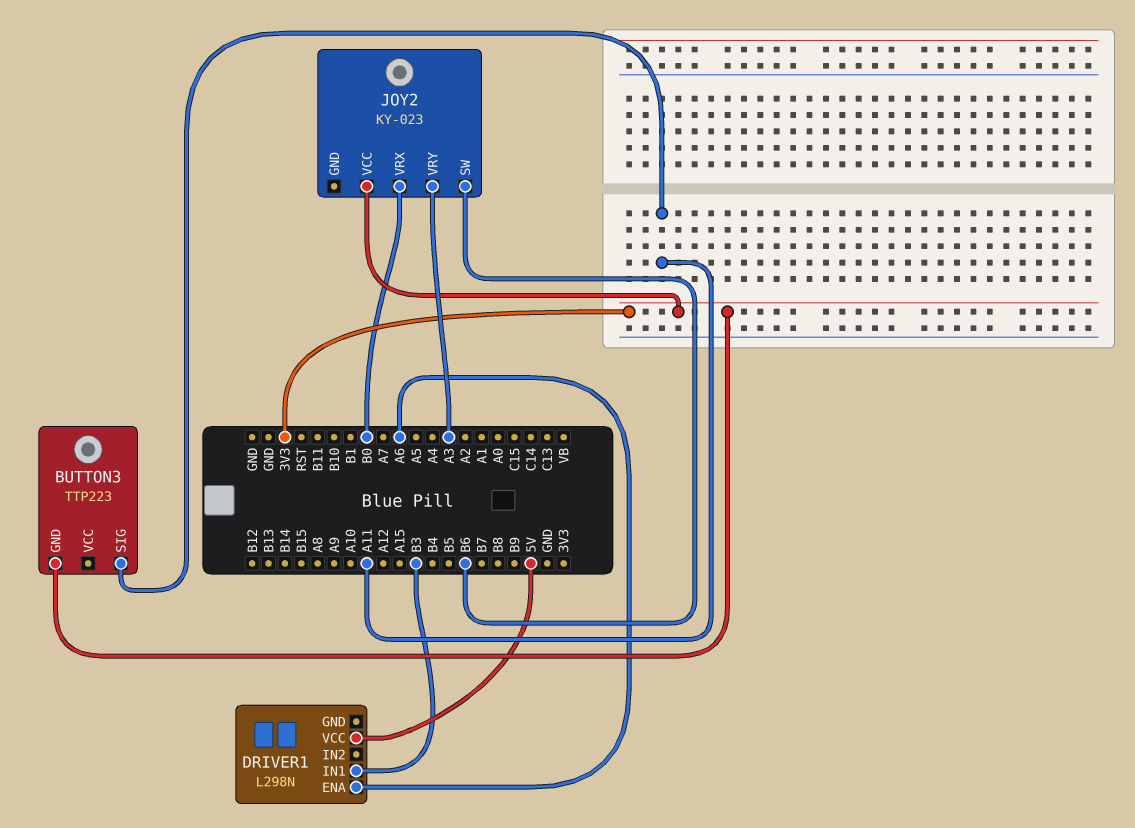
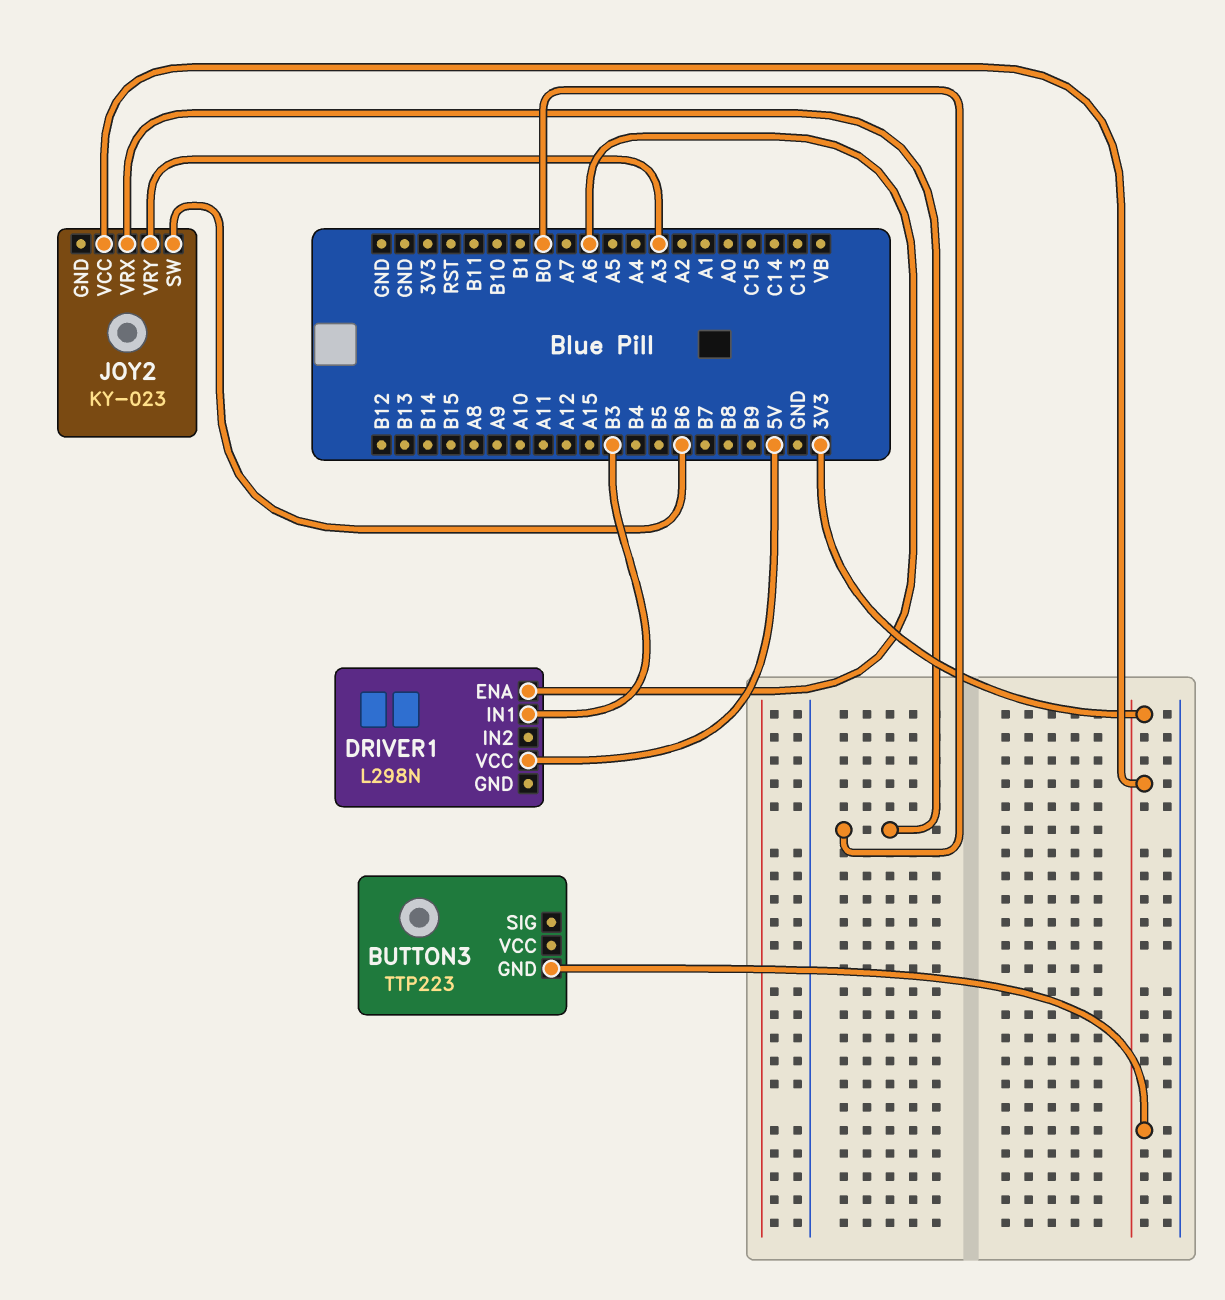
BUTTON3 pin SIG: A11 -> none

